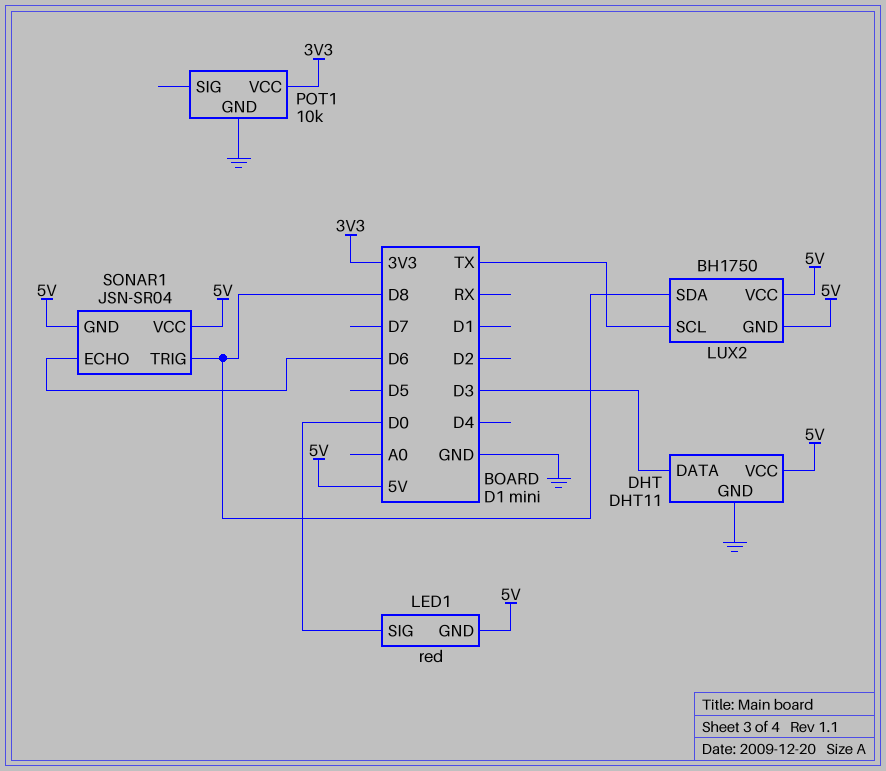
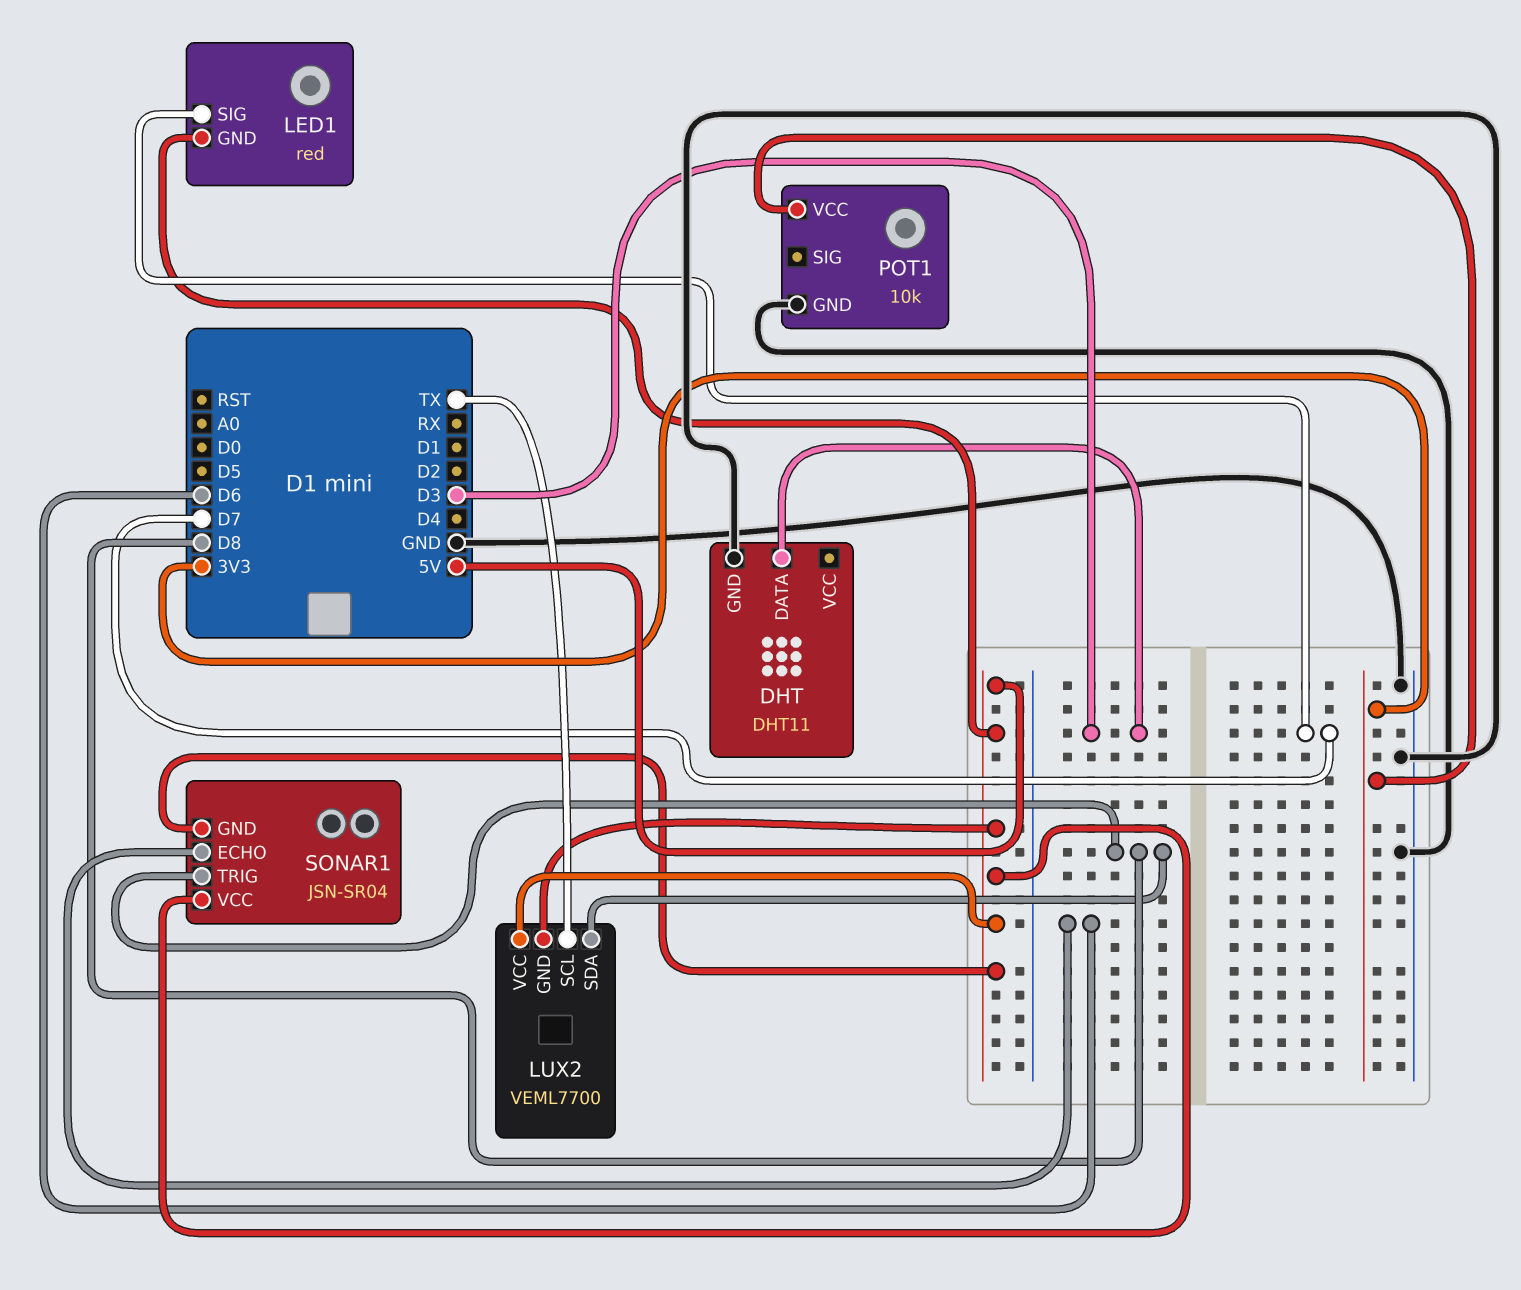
DHT pin VCC: 5V -> none
LED1 pin SIG: D0 -> D7
LUX2: BH1750 -> VEML7700

